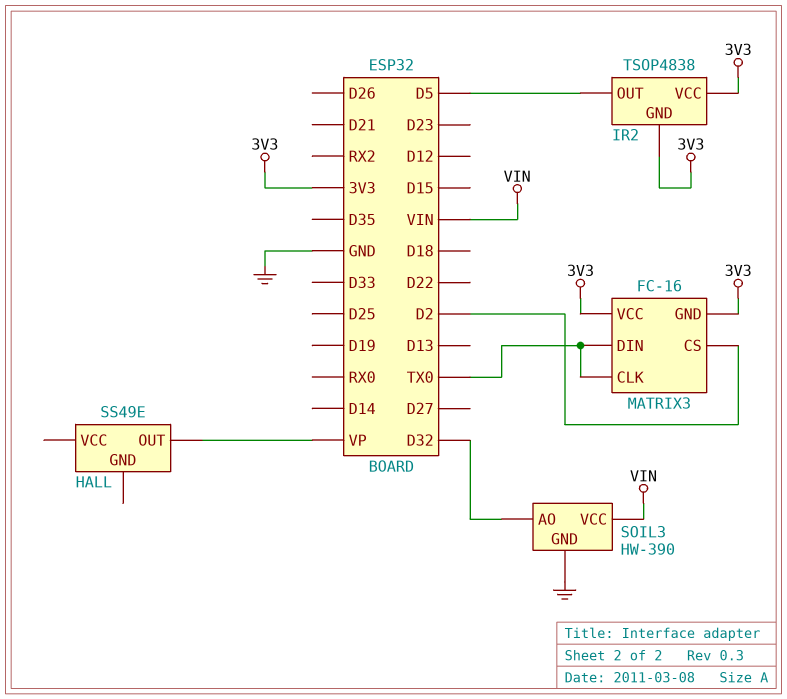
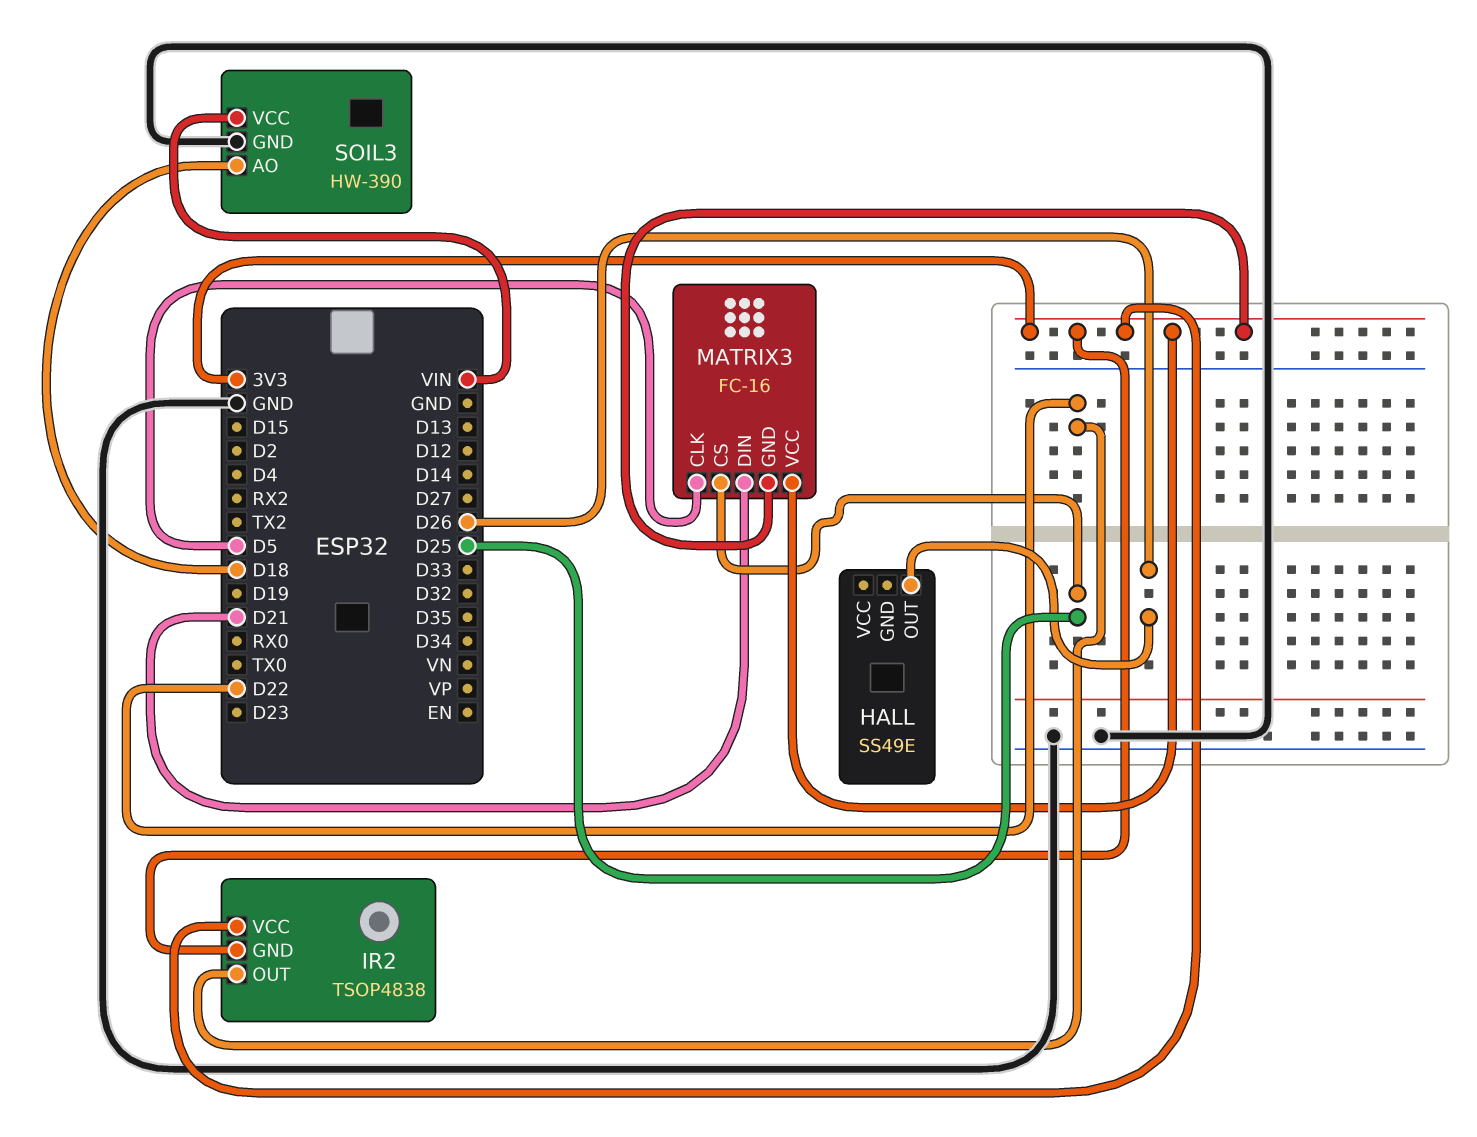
HALL pin OUT: VP -> D26
IR2 pin OUT: D5 -> D22
MATRIX3 pin CLK: TX0 -> D5
MATRIX3 pin CS: D2 -> D25
MATRIX3 pin DIN: TX0 -> D21
SOIL3 pin AO: D32 -> D18

